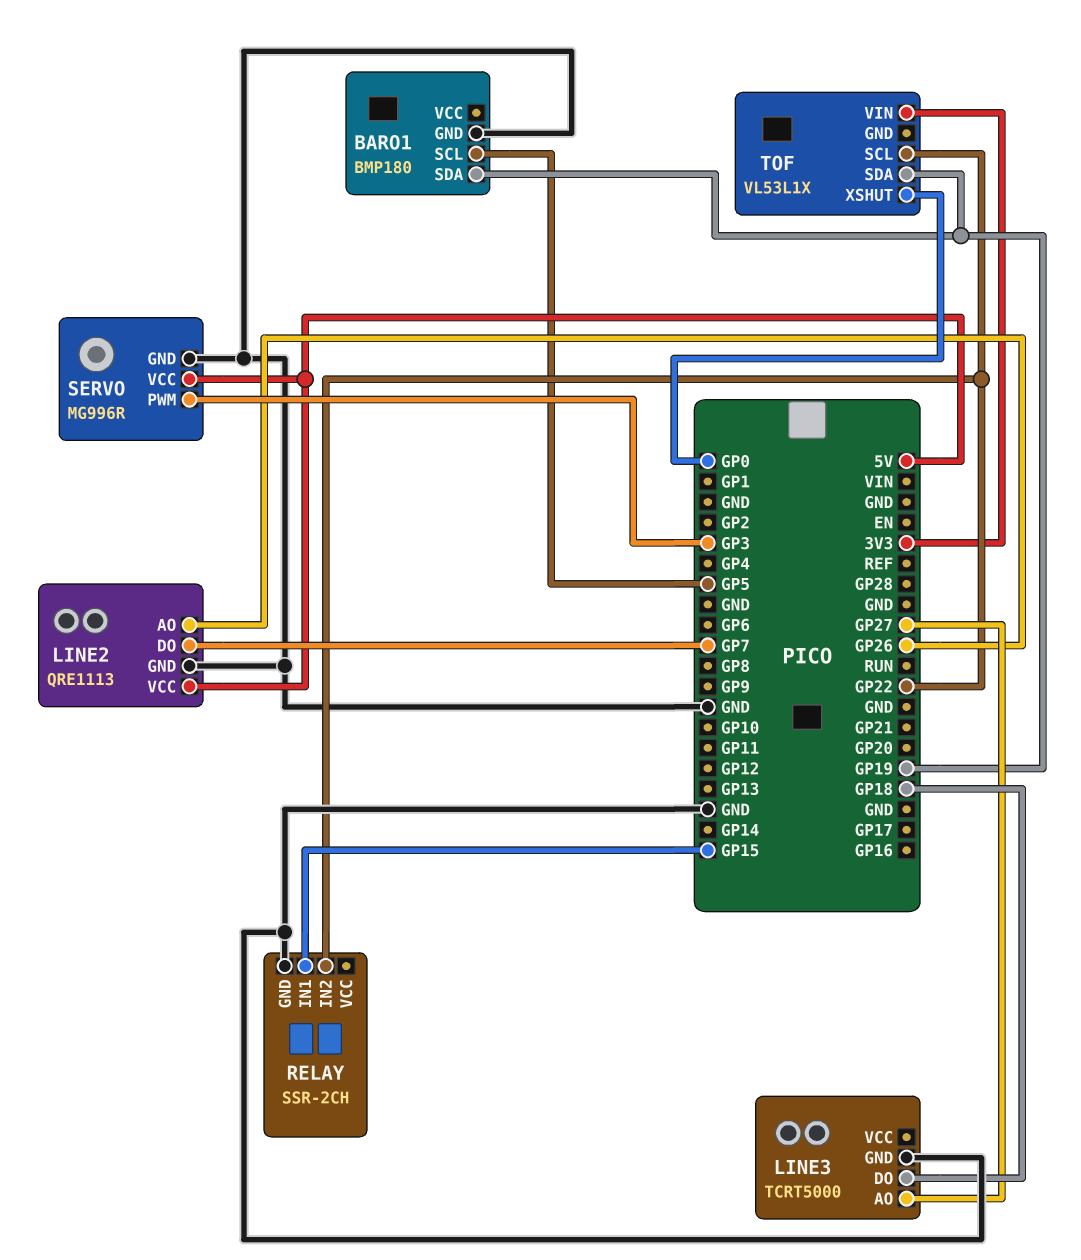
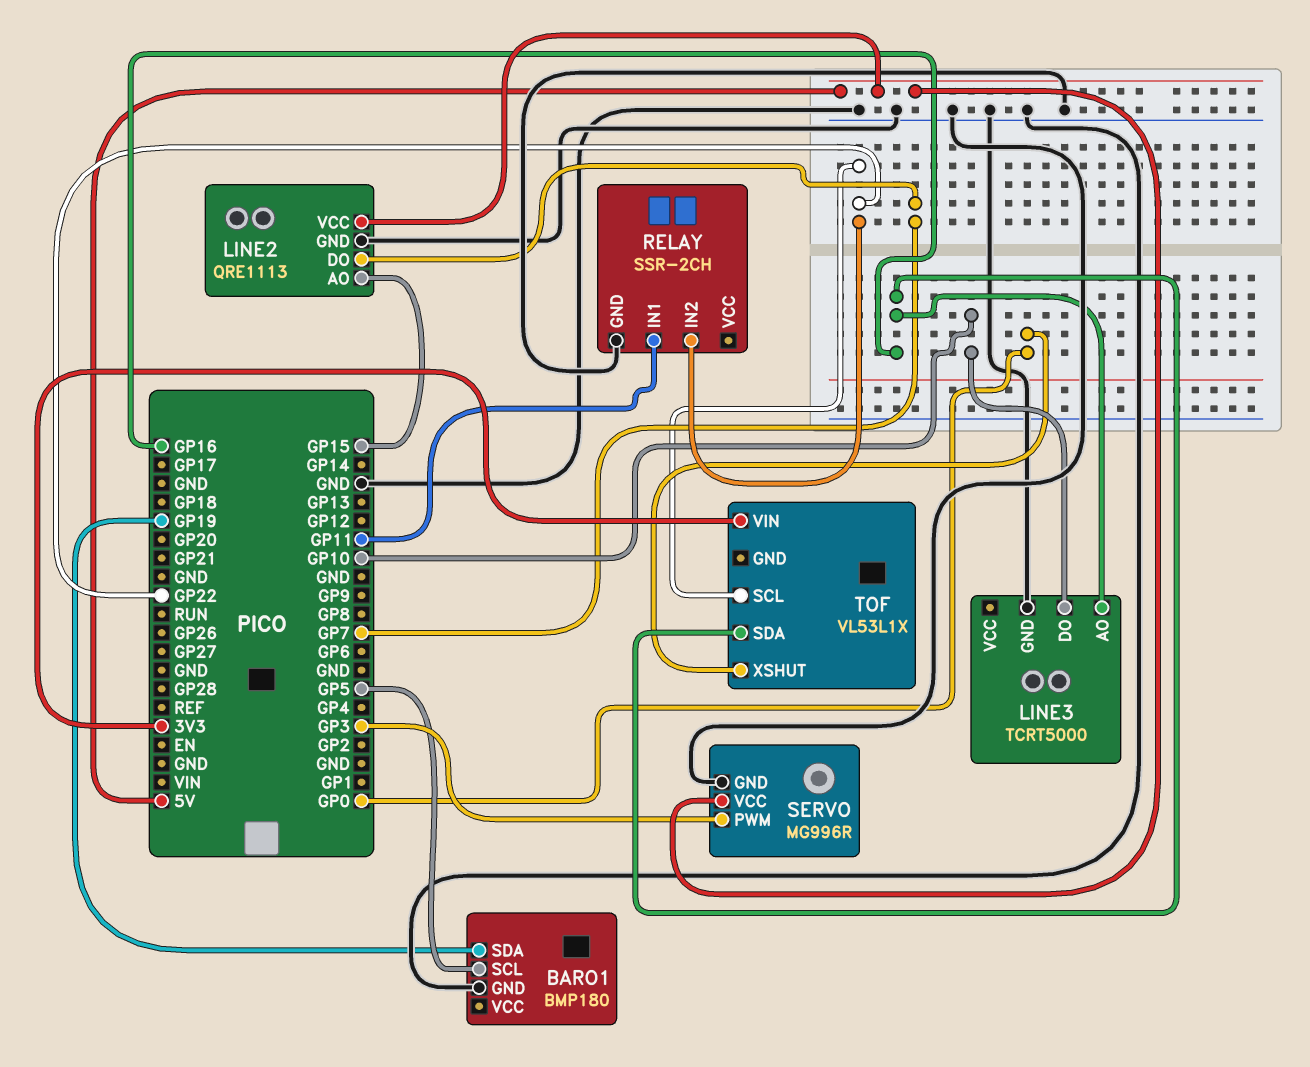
LINE2 pin AO: GP26 -> GP15
LINE3 pin AO: GP27 -> GP16
LINE3 pin DO: GP18 -> GP10
RELAY pin IN1: GP15 -> GP11
TOF pin SDA: GP19 -> GP16

